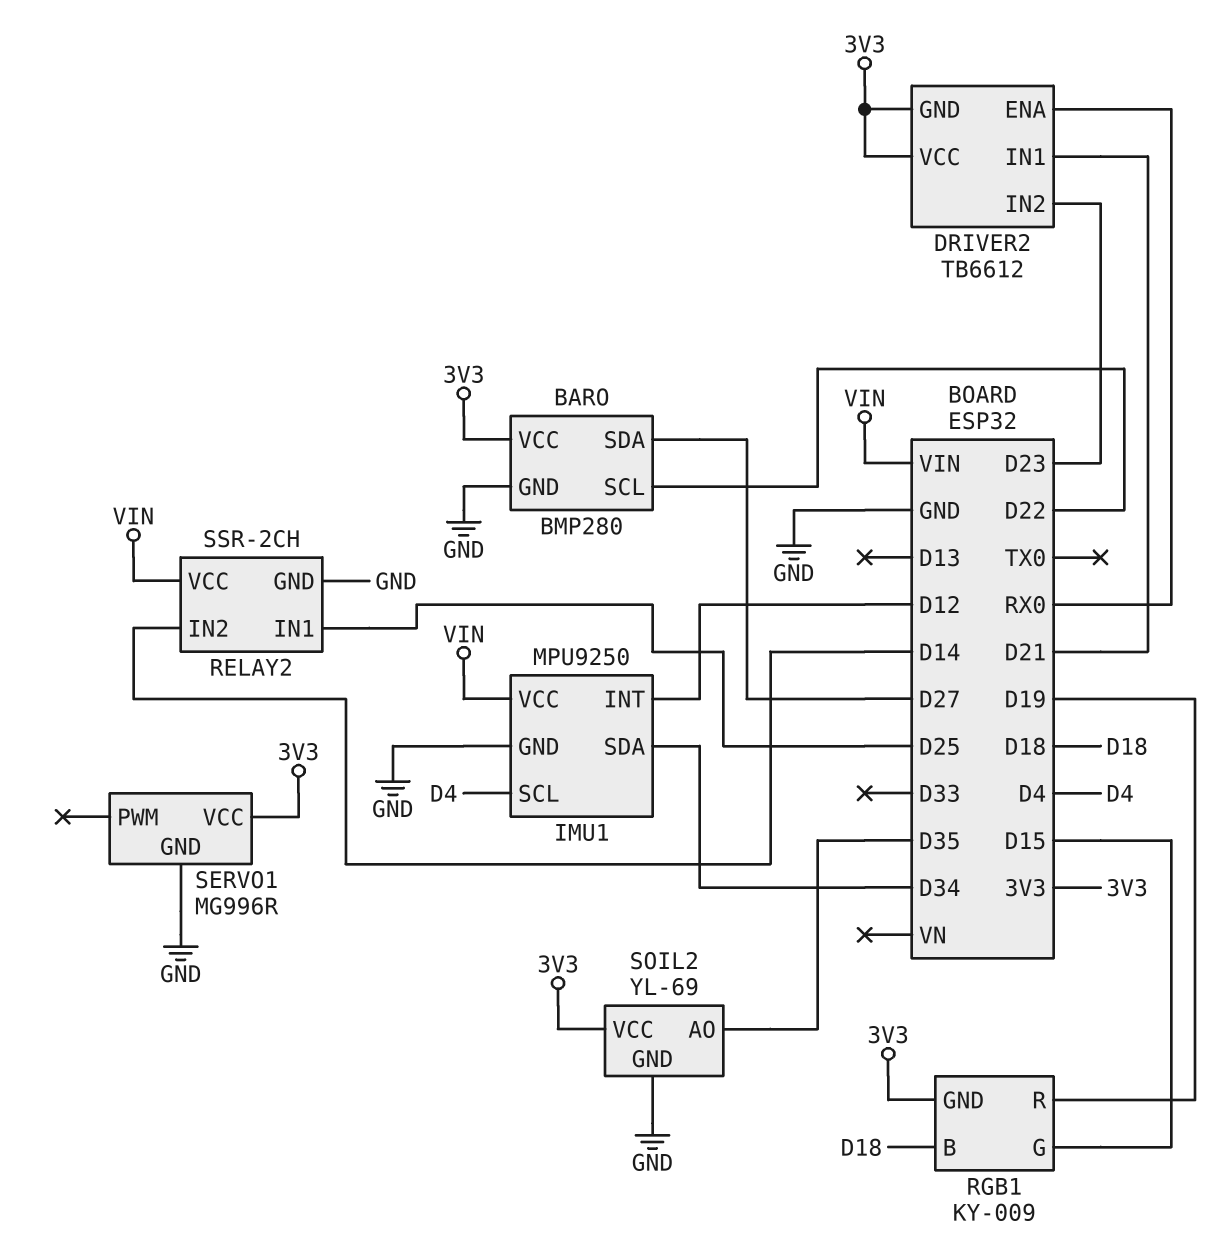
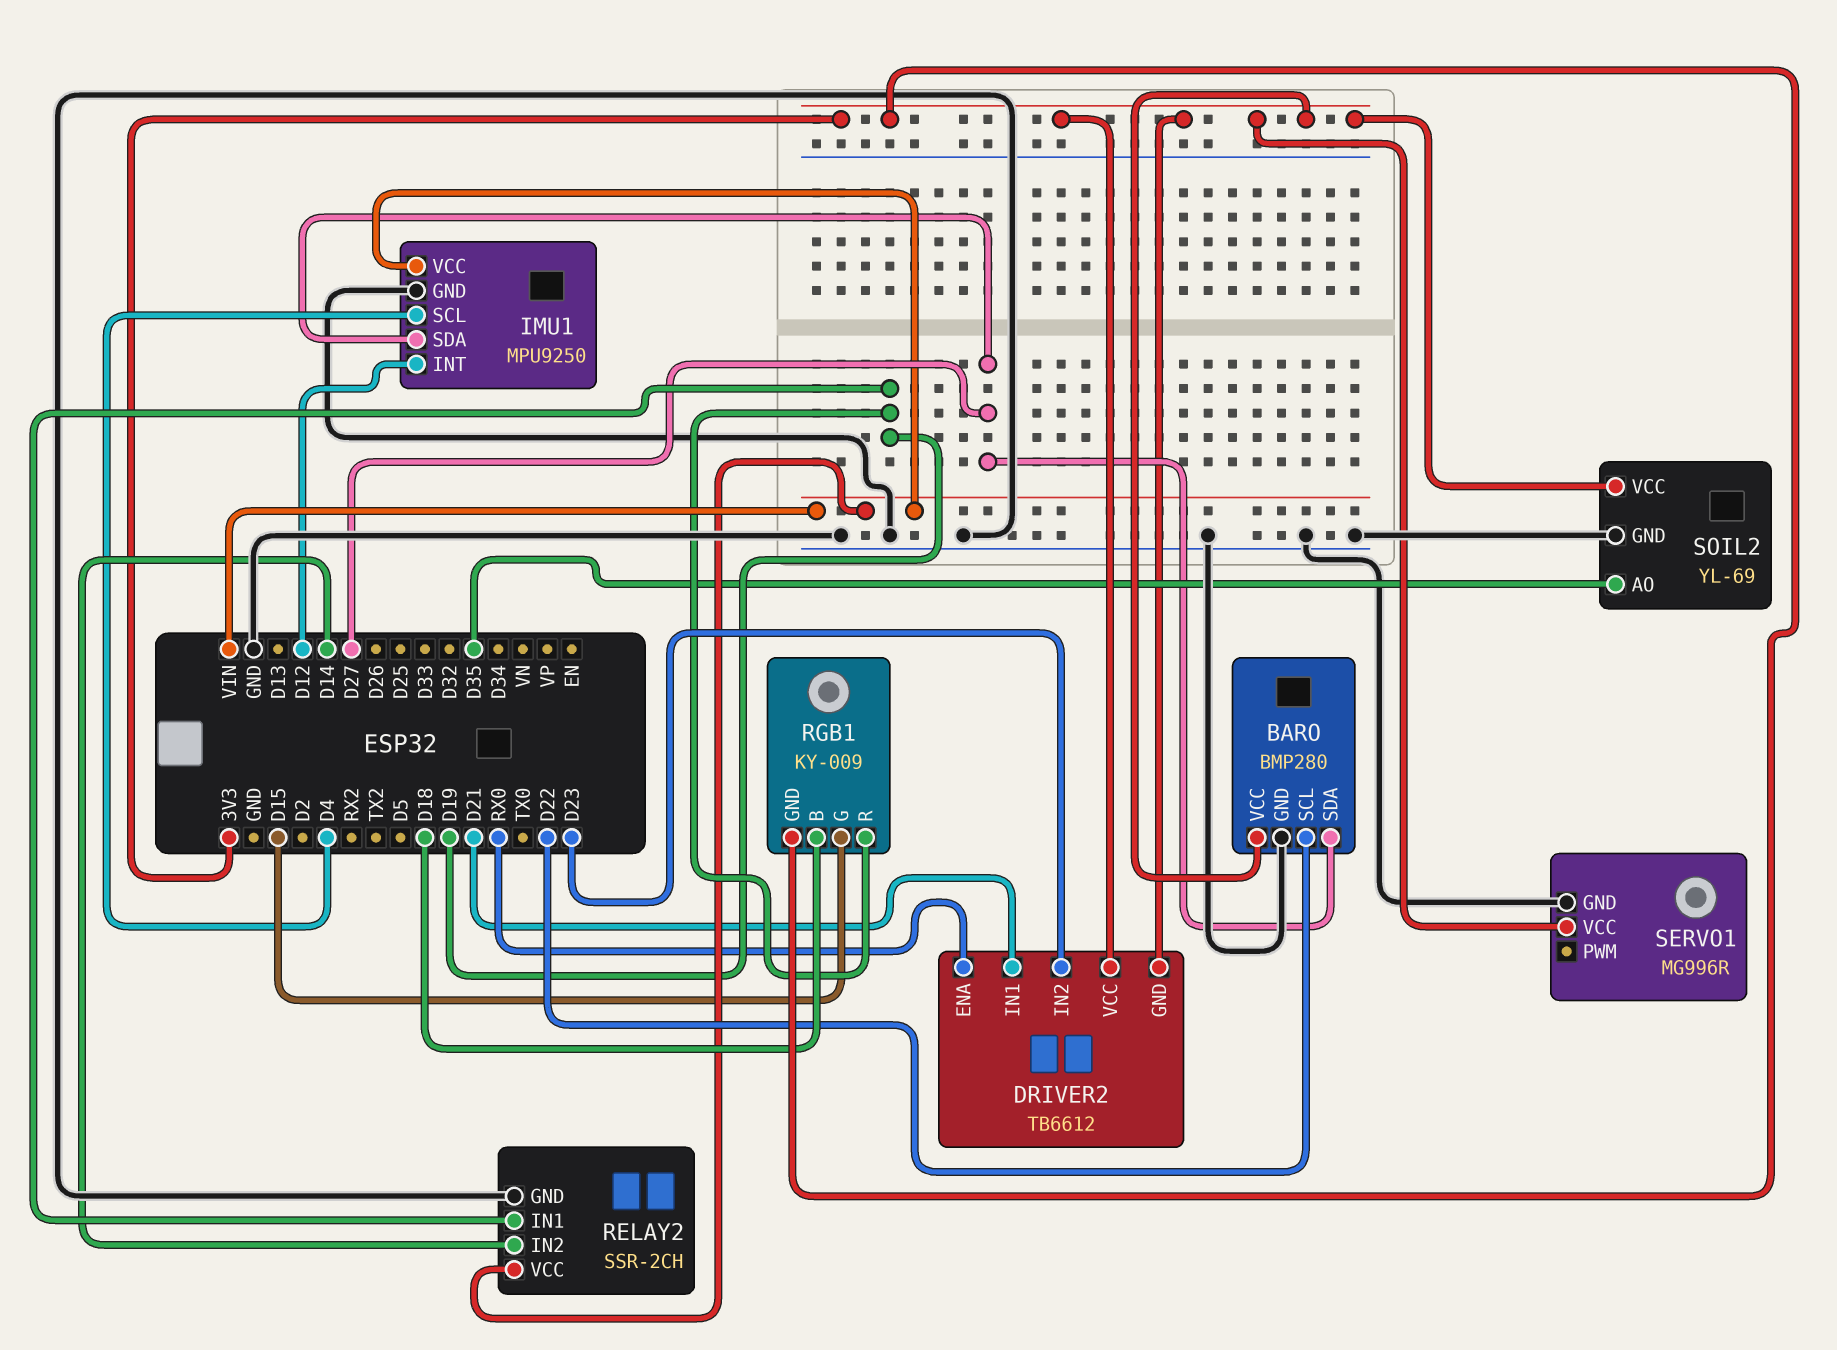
IMU1 pin SDA: D34 -> D27
RELAY2 pin IN1: D25 -> D19

